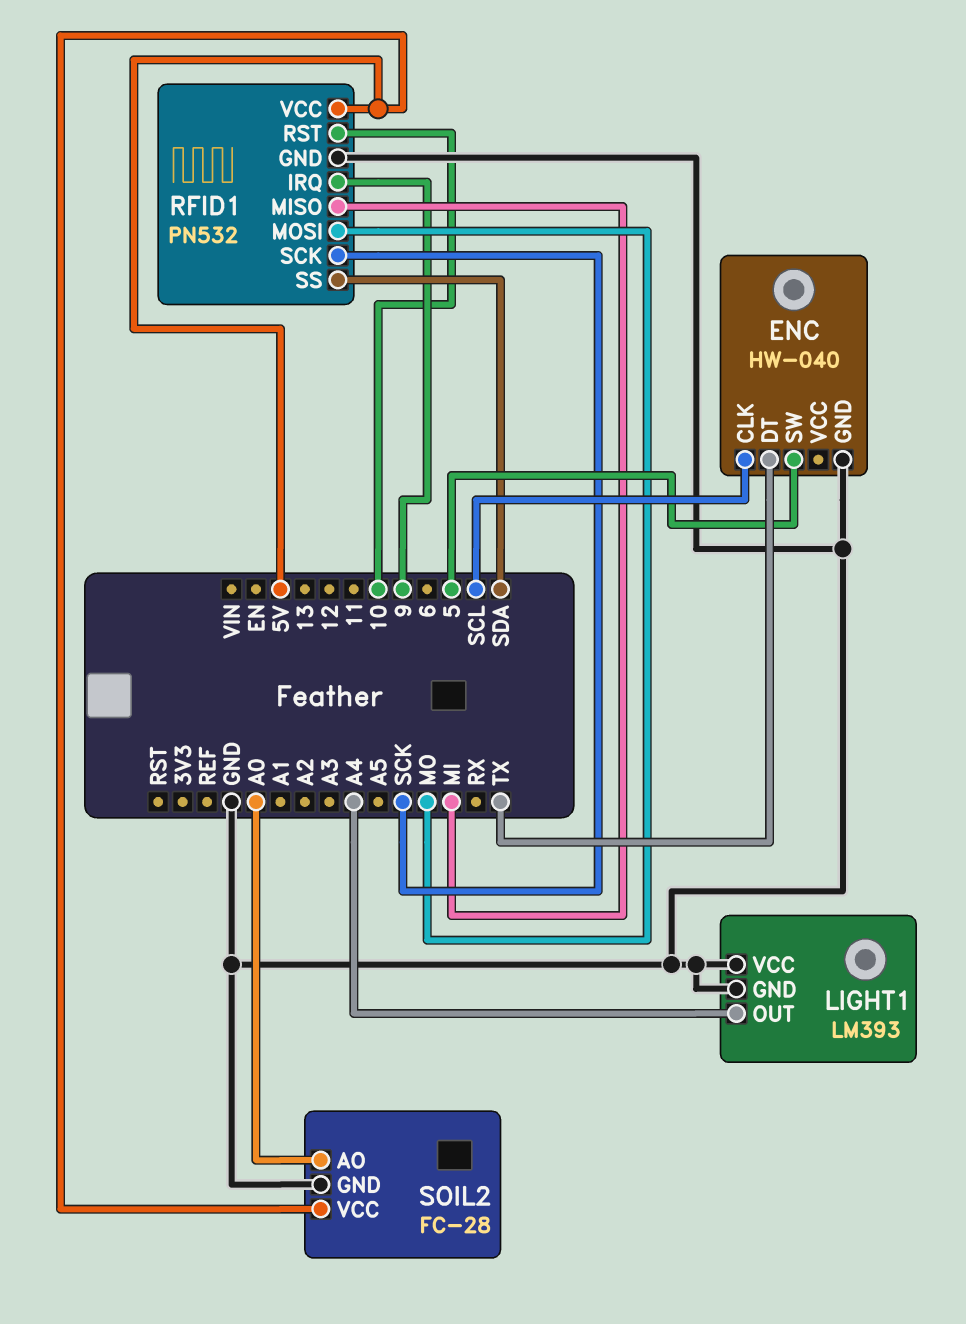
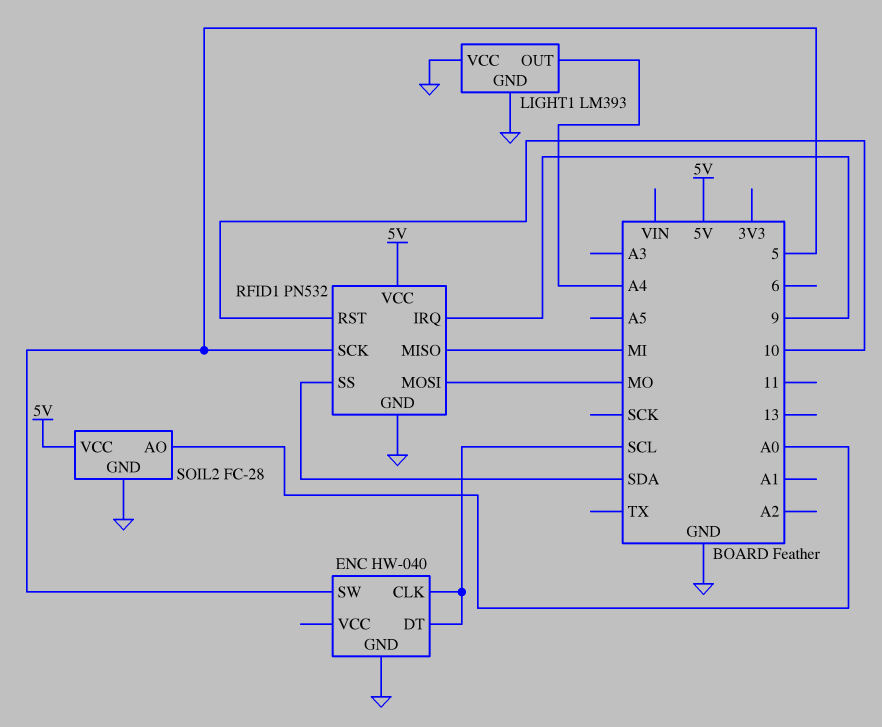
ENC pin DT: TX -> SCL
RFID1 pin SCK: SCK -> 5

